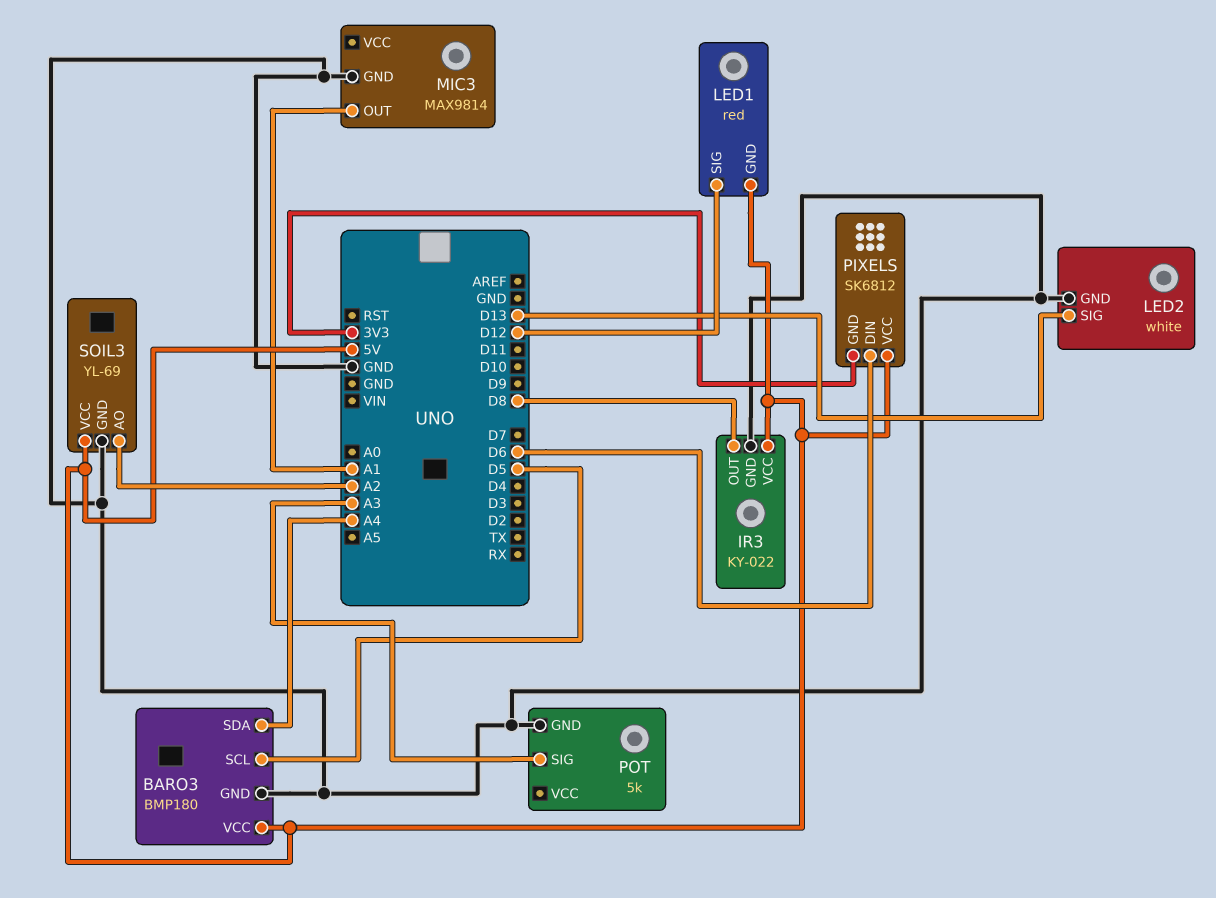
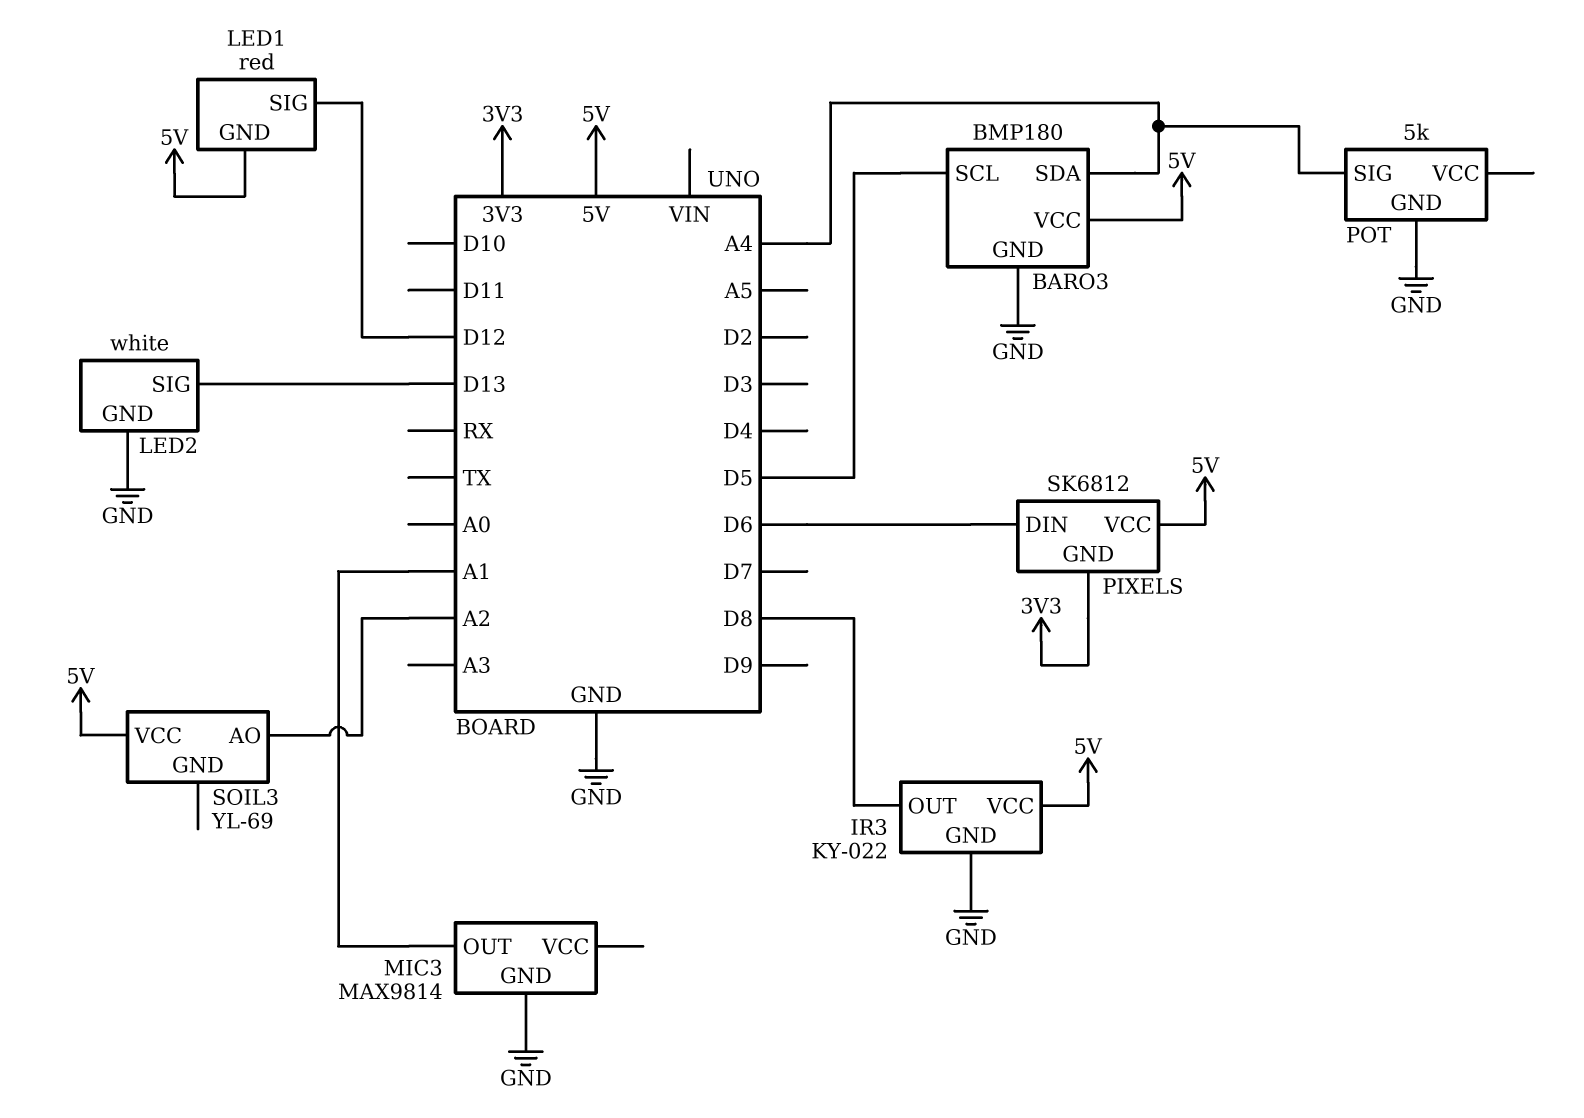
POT pin SIG: A3 -> A4
SOIL3 pin GND: GND -> none

